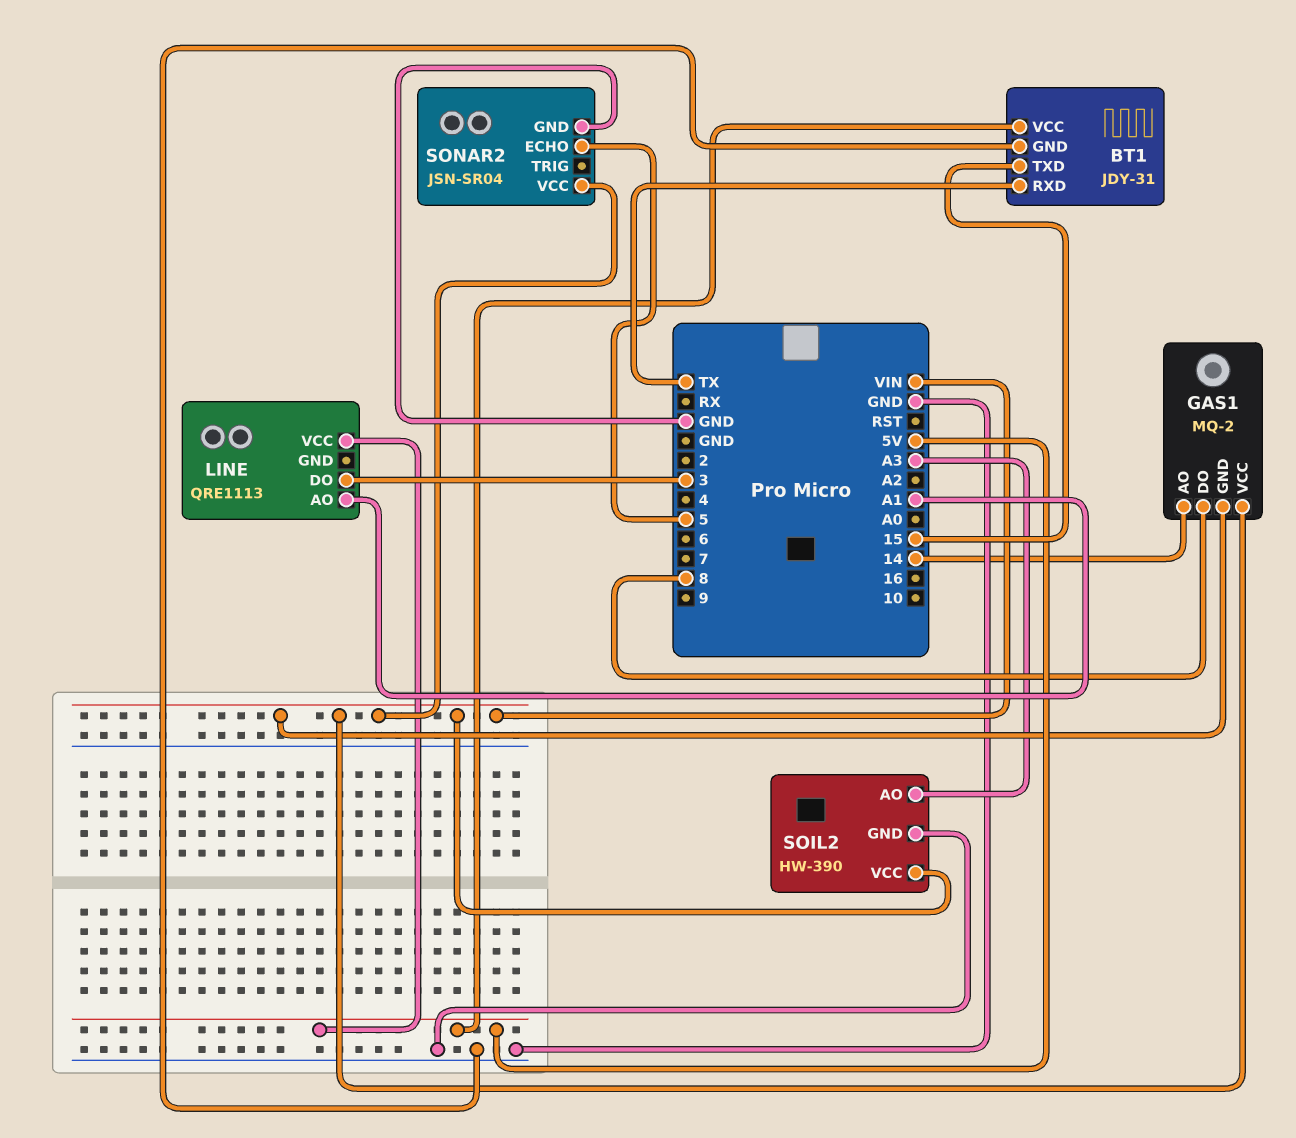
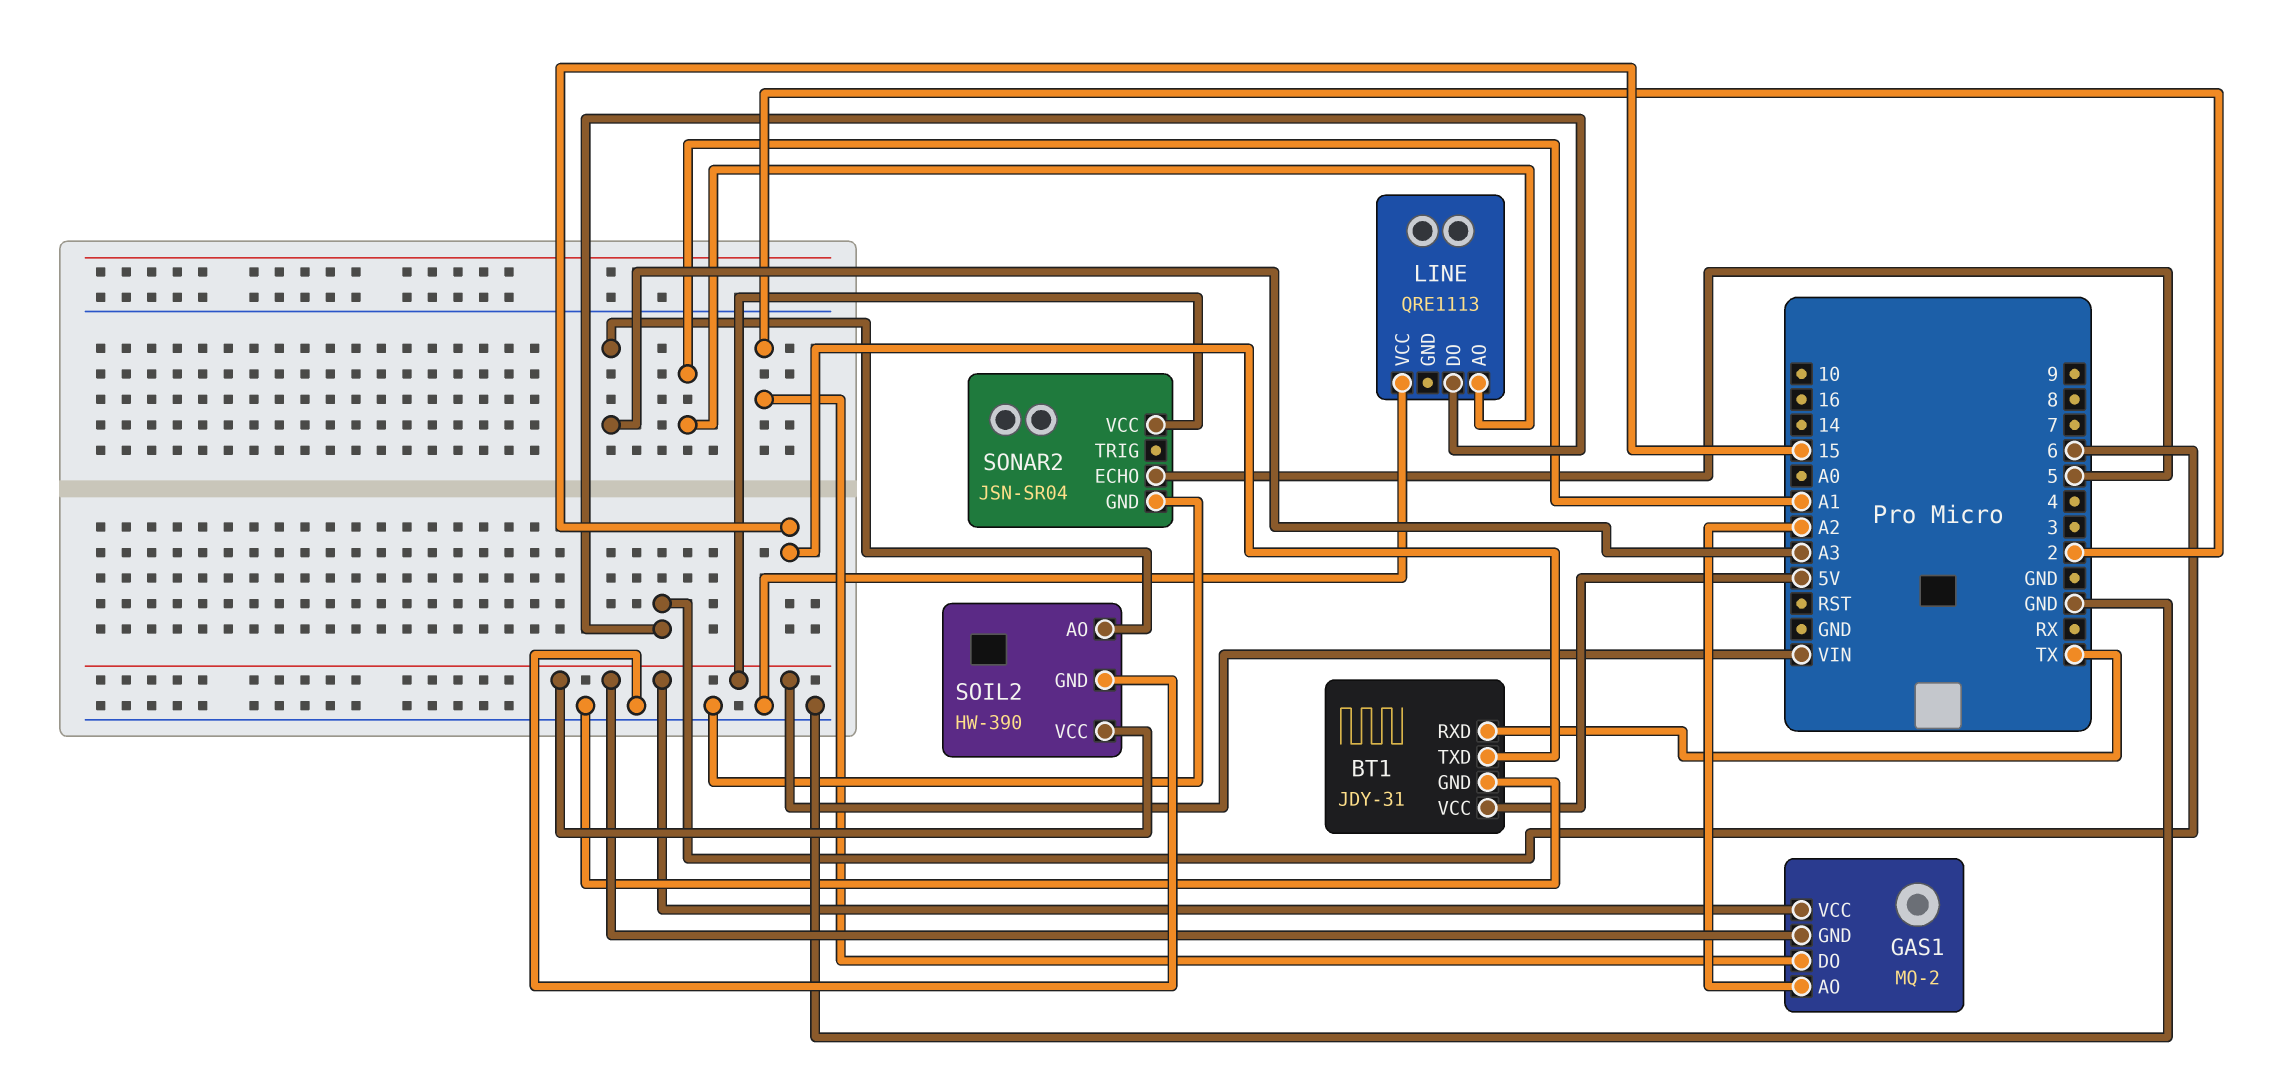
GAS1 pin AO: 14 -> A2
GAS1 pin DO: 8 -> 2
LINE pin DO: 3 -> 6
LINE pin VCC: 5V -> GND

